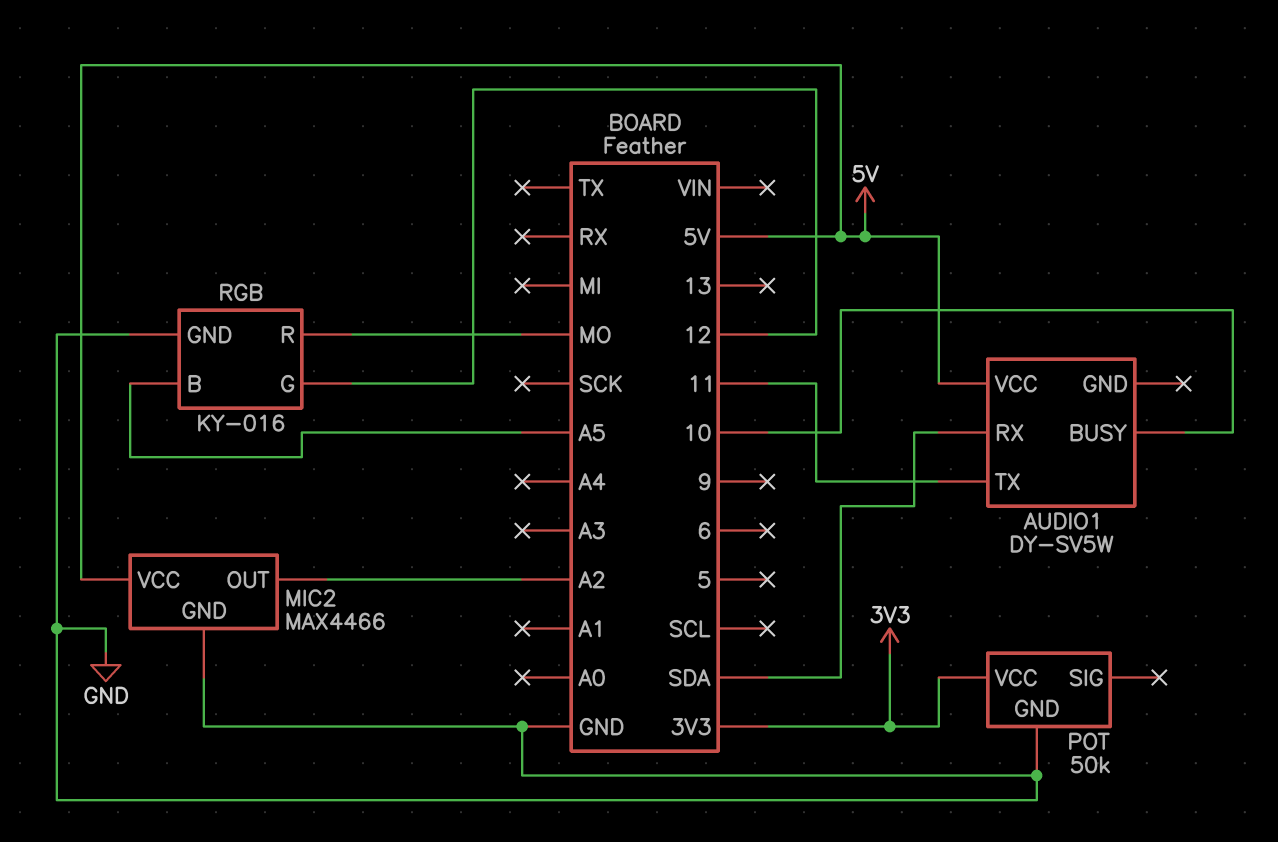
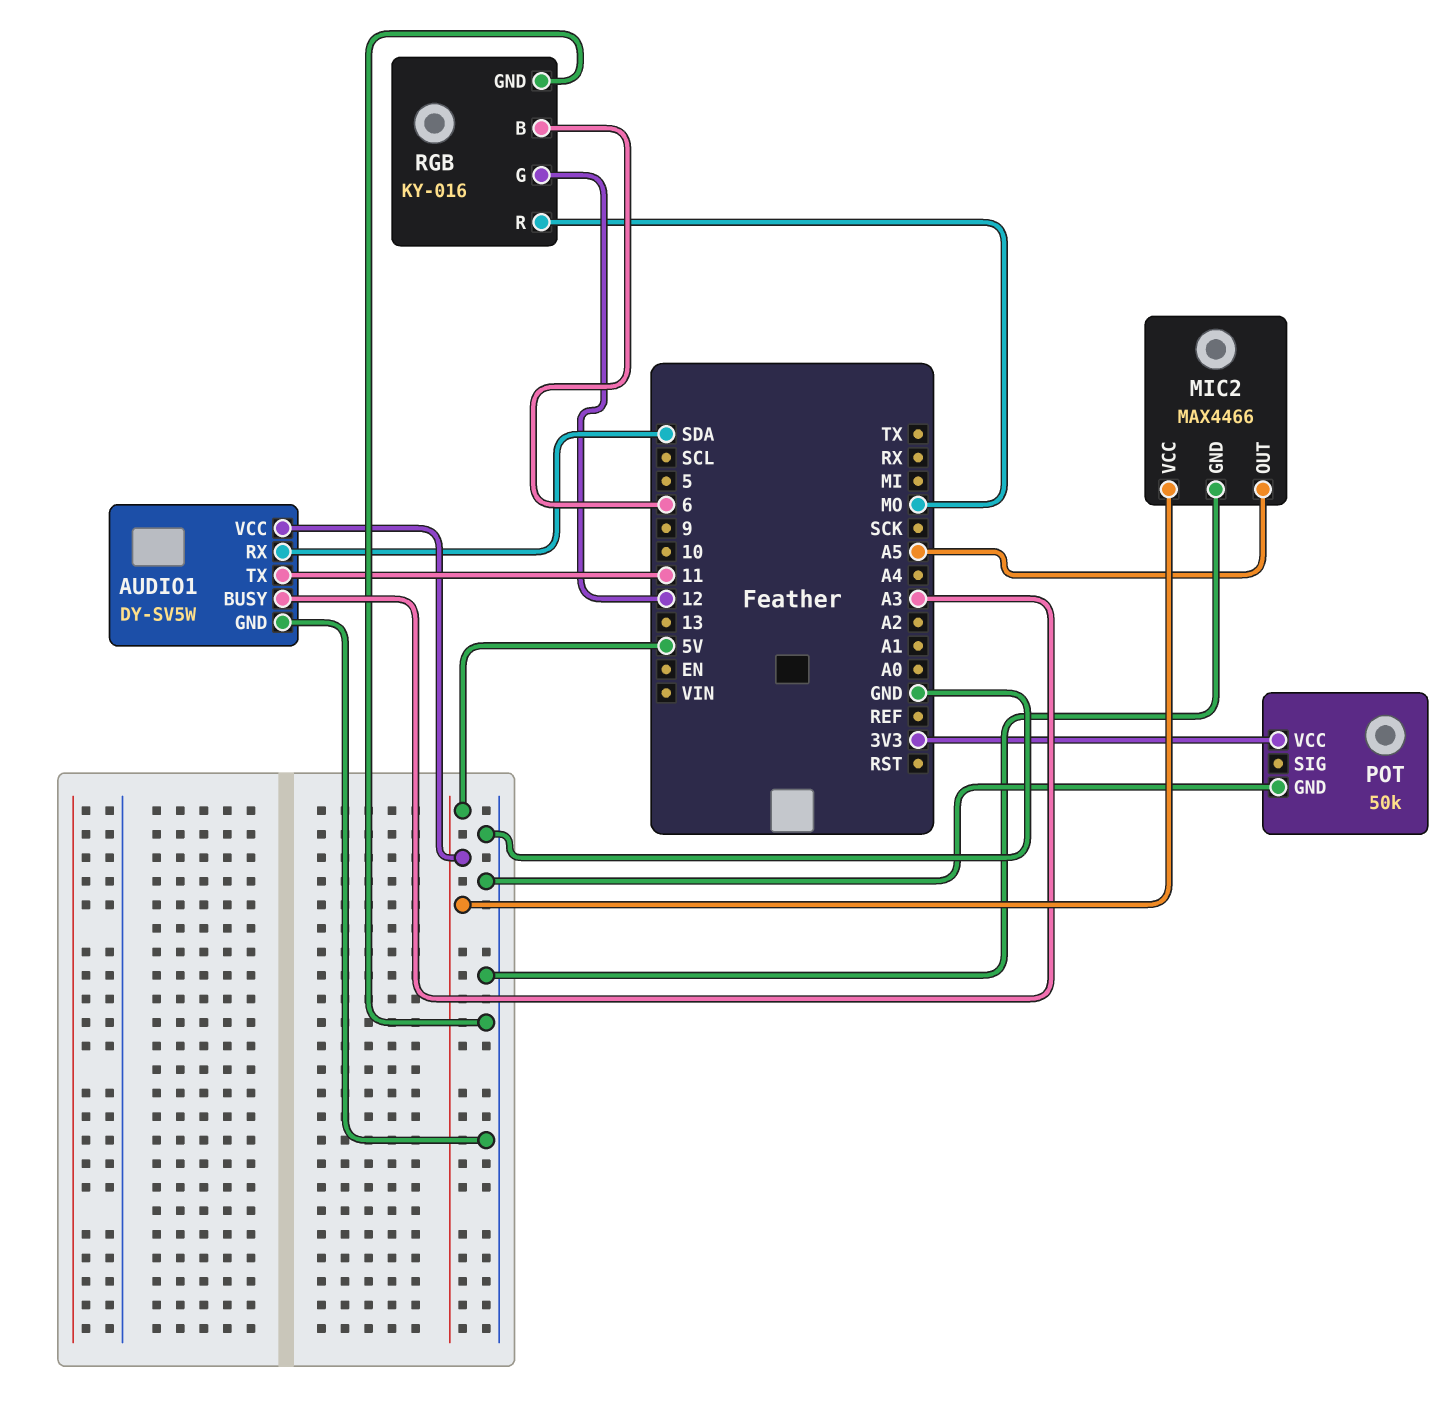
AUDIO1 pin BUSY: 10 -> A3
AUDIO1 pin GND: none -> GND
MIC2 pin OUT: A2 -> A5
RGB pin B: A5 -> 6

